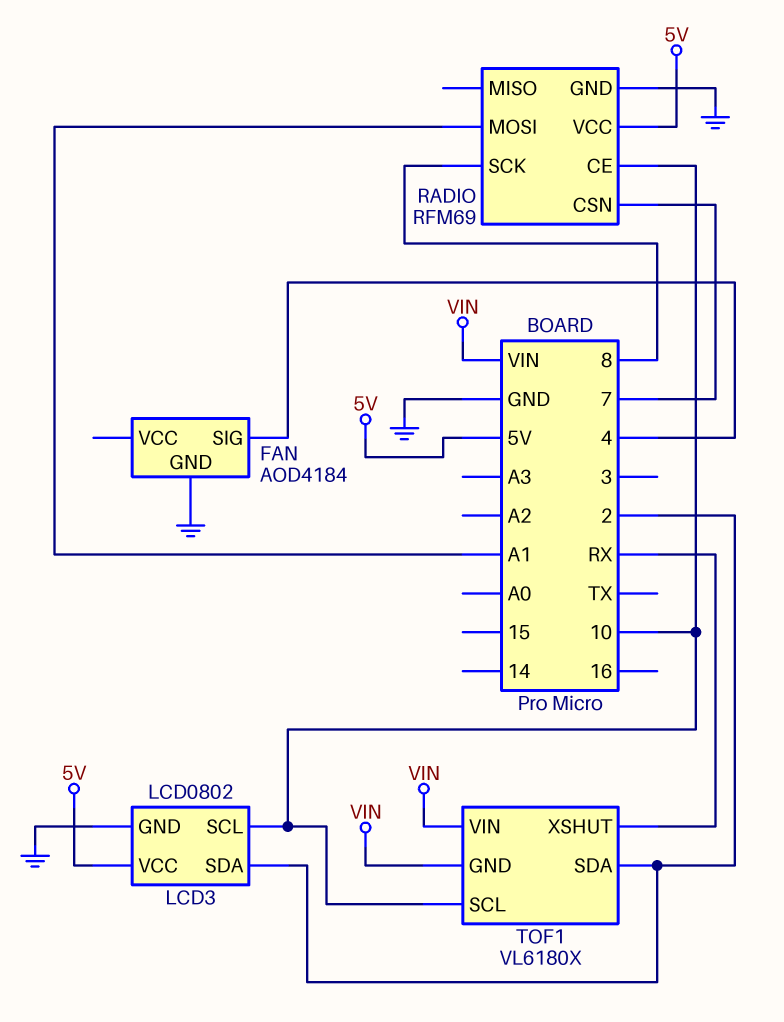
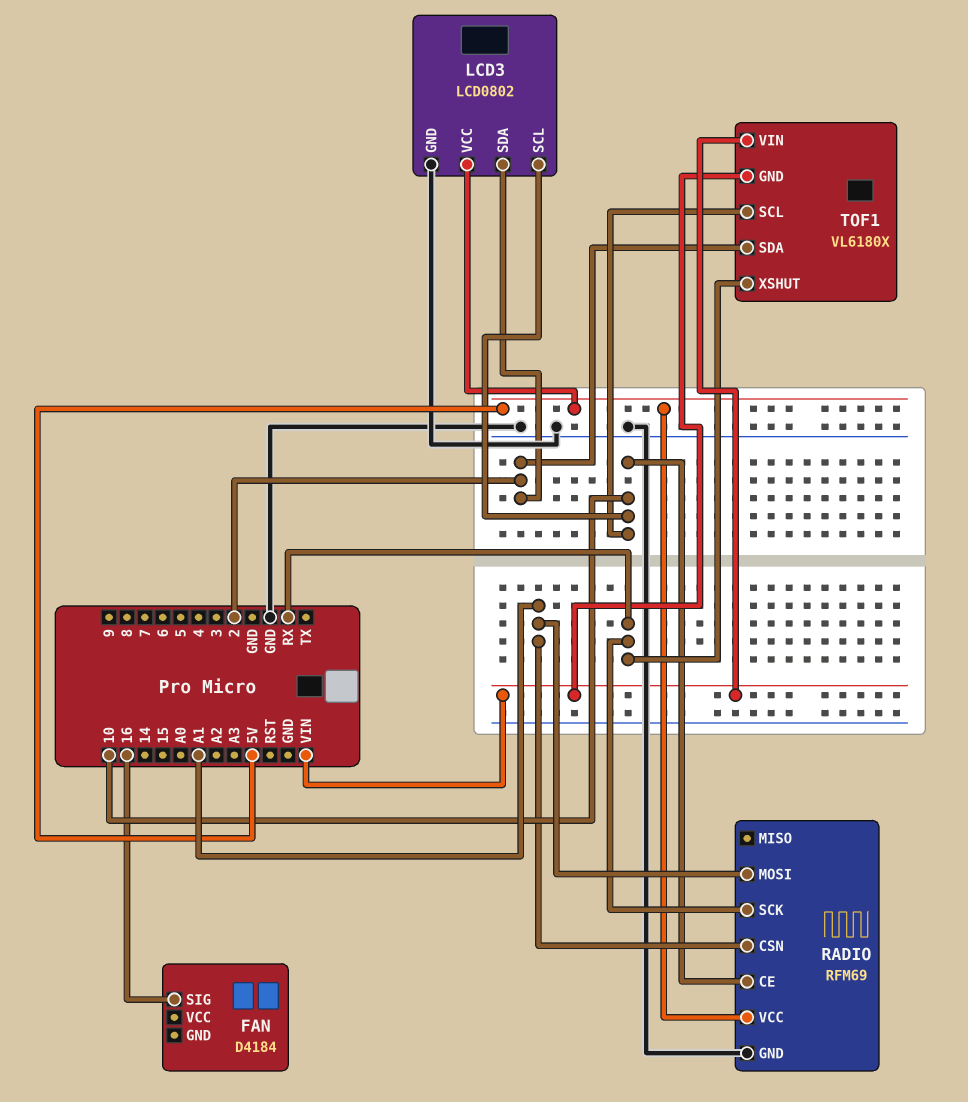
FAN: AOD4184 -> D4184
FAN pin GND: GND -> none
FAN pin SIG: 4 -> 16
RADIO pin CSN: 7 -> A1
RADIO pin SCK: 8 -> RX

